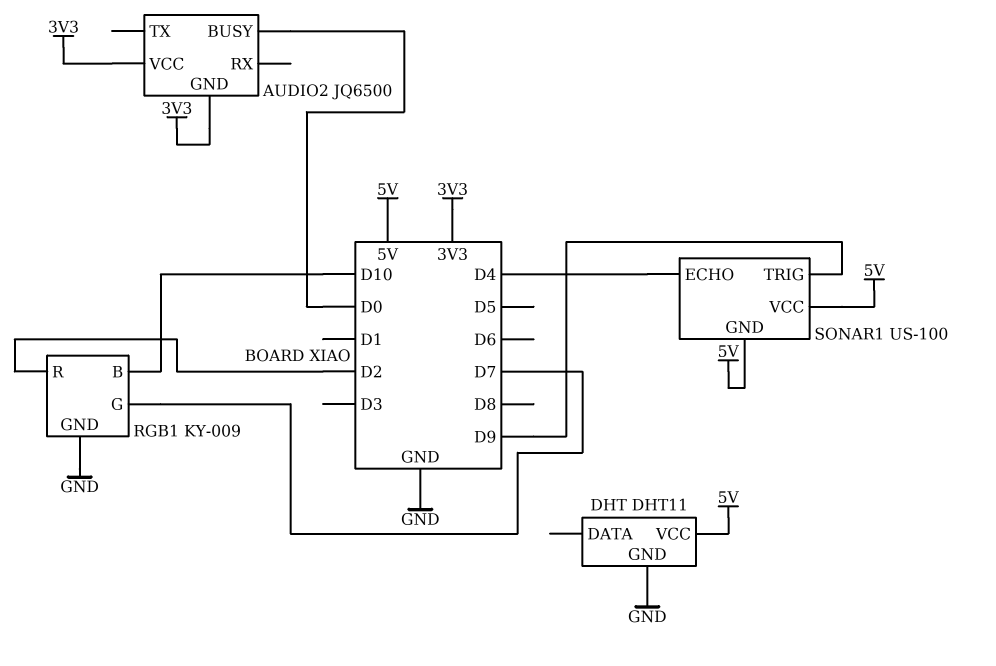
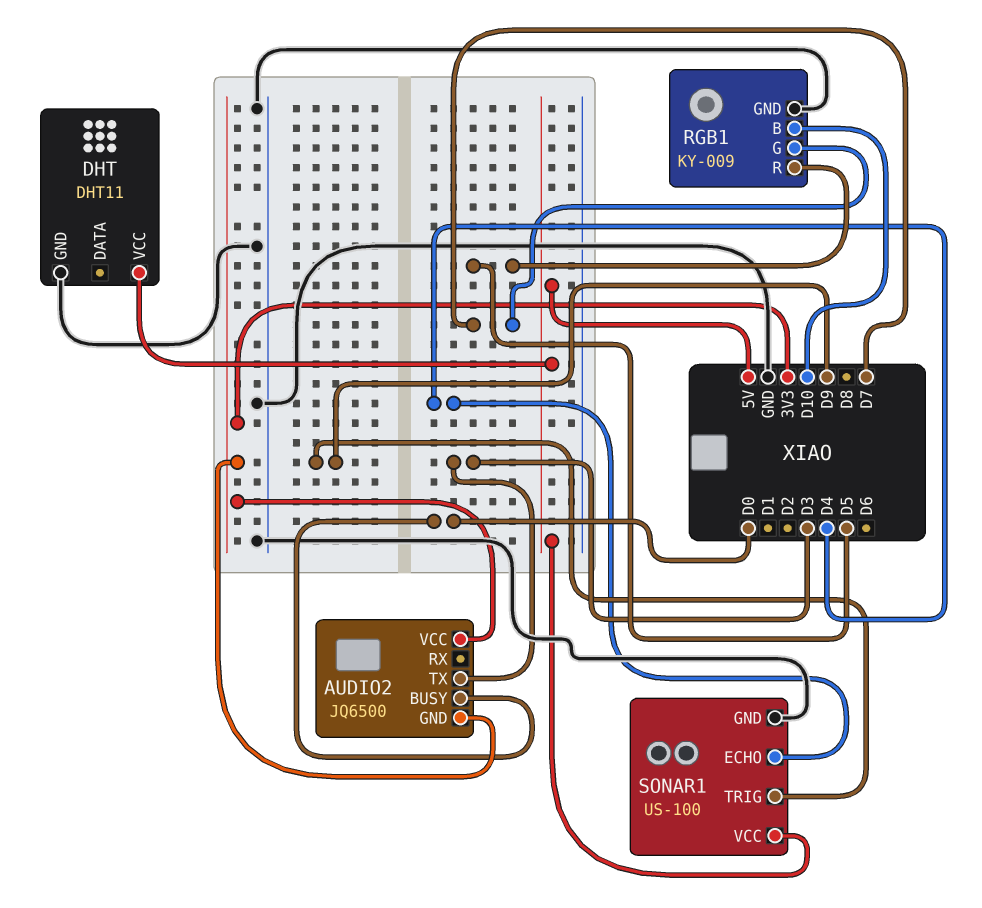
AUDIO2 pin TX: none -> D3
RGB1 pin R: D2 -> D5
SONAR1 pin GND: 5V -> GND

